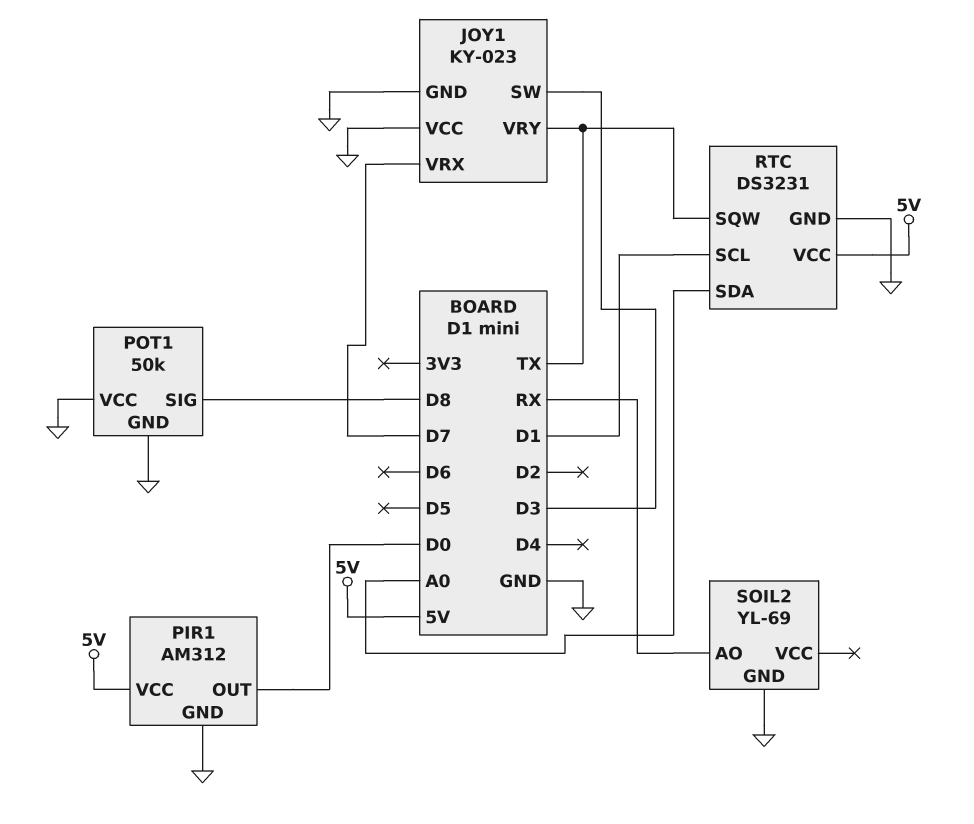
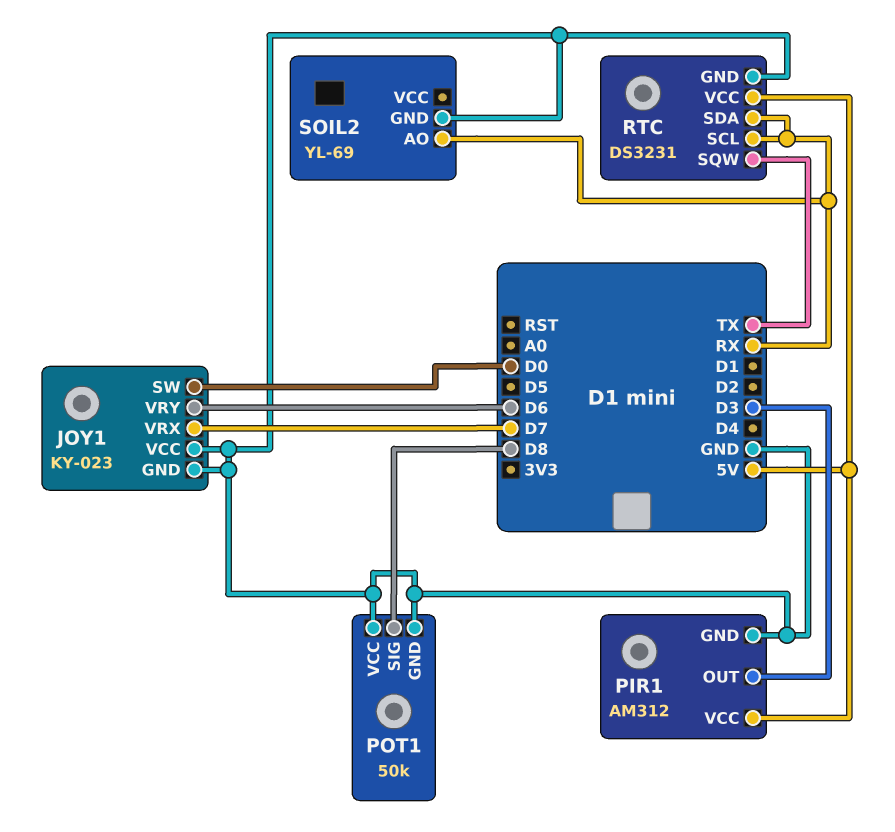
JOY1 pin SW: D3 -> D0
JOY1 pin VRY: TX -> D6
PIR1 pin OUT: D0 -> D3
RTC pin SCL: D1 -> RX
RTC pin SDA: A0 -> RX

